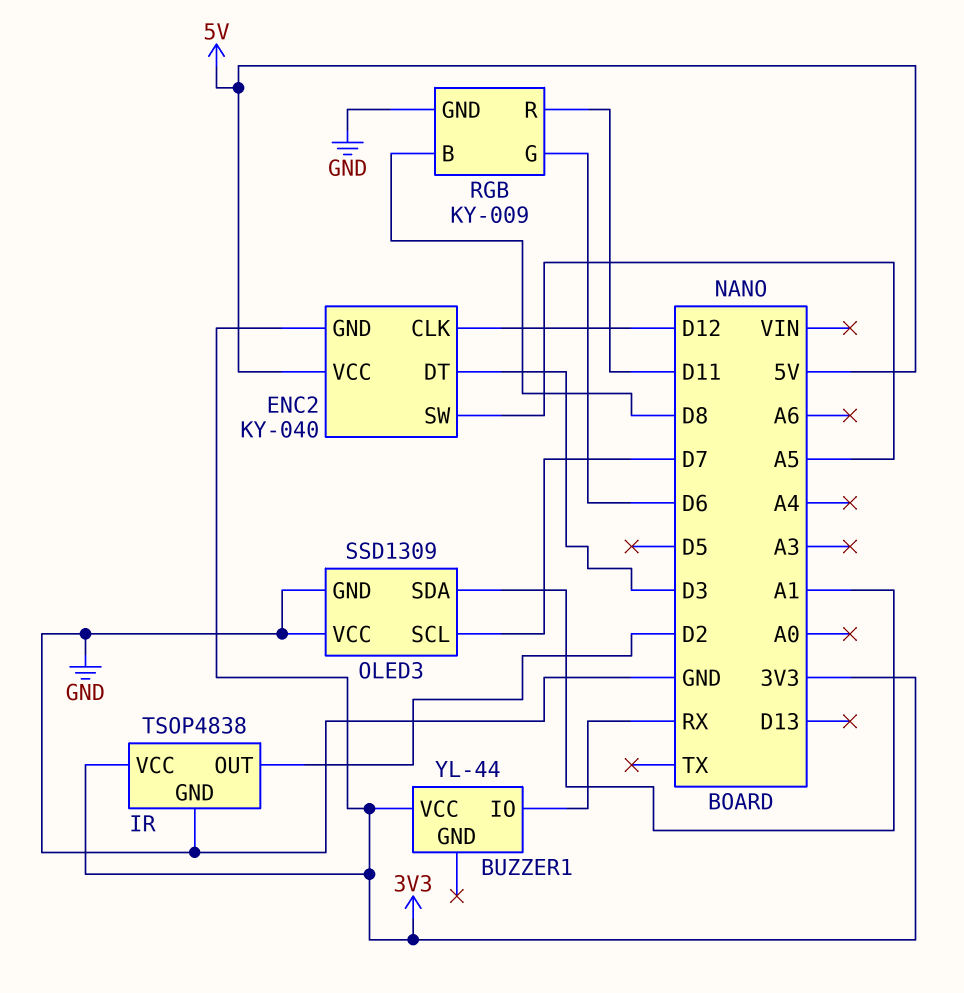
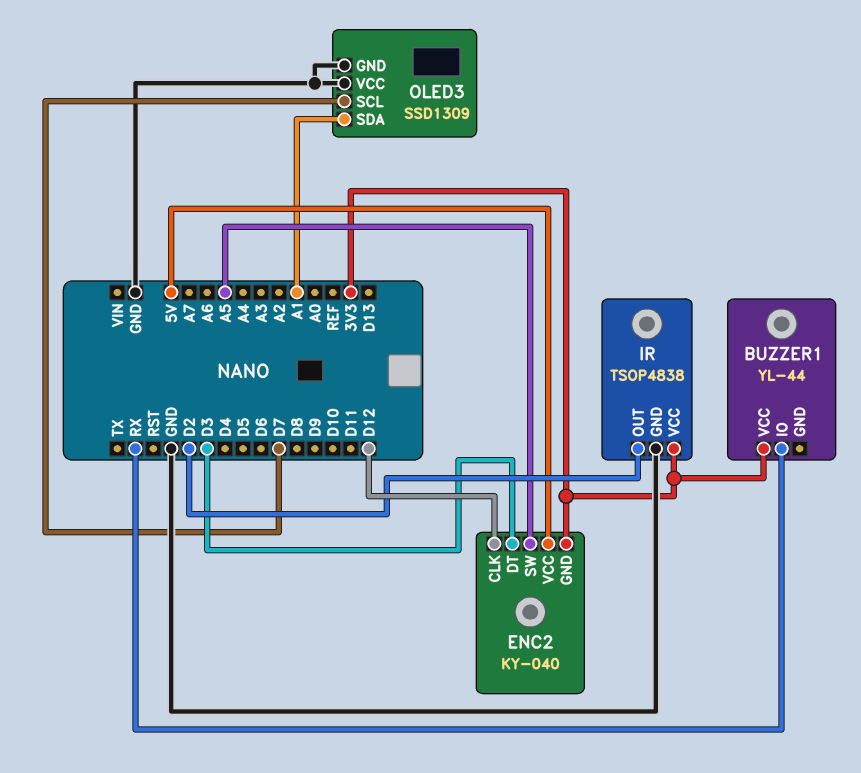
RGB: KY-009 -> none
RGB pin B: D8 -> none
RGB pin G: D6 -> none
RGB pin GND: GND -> none
RGB pin R: D11 -> none

